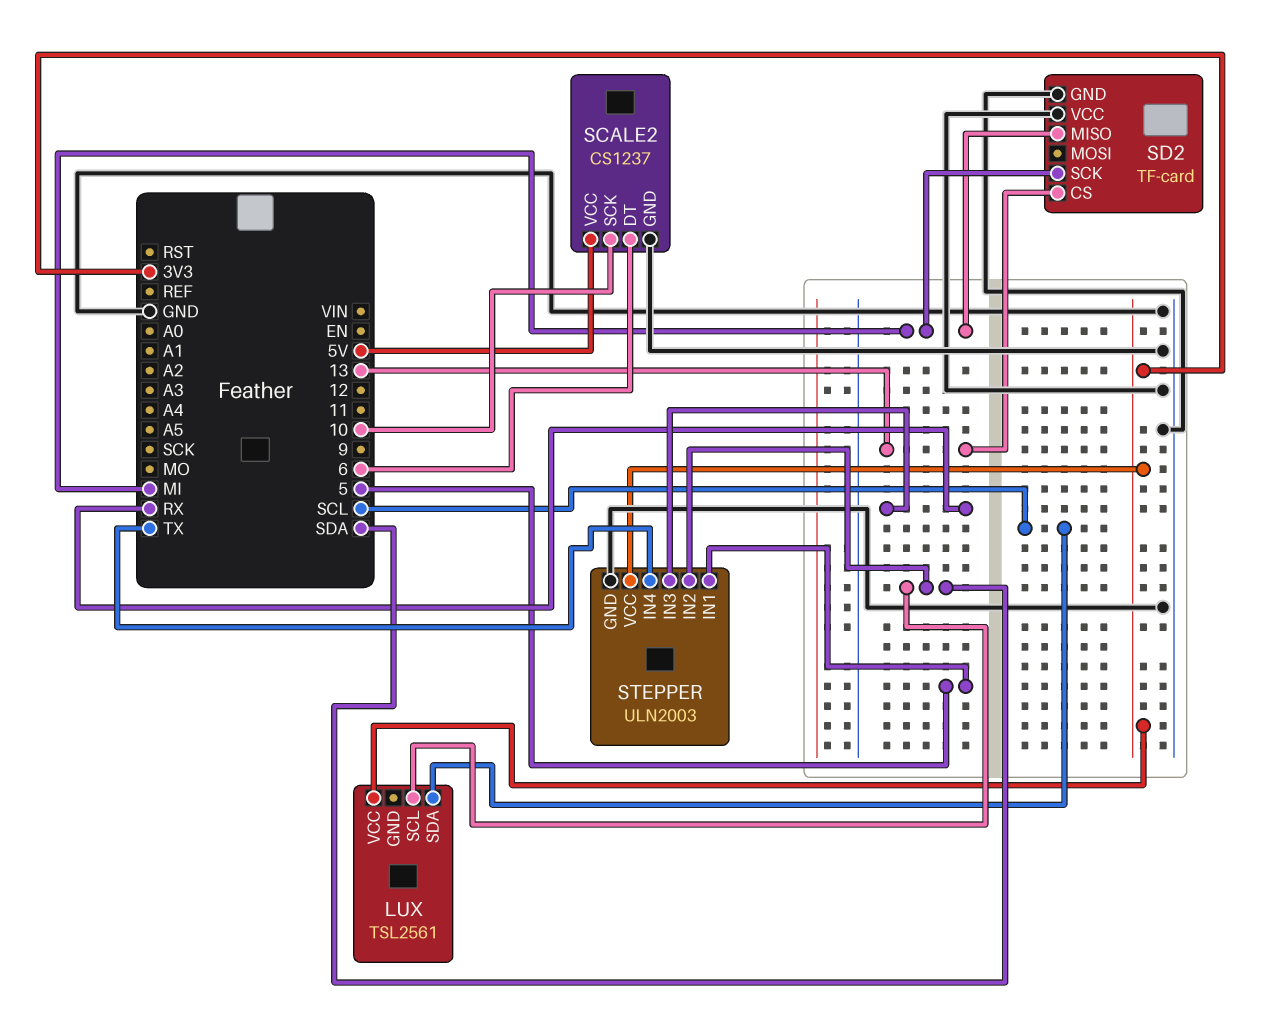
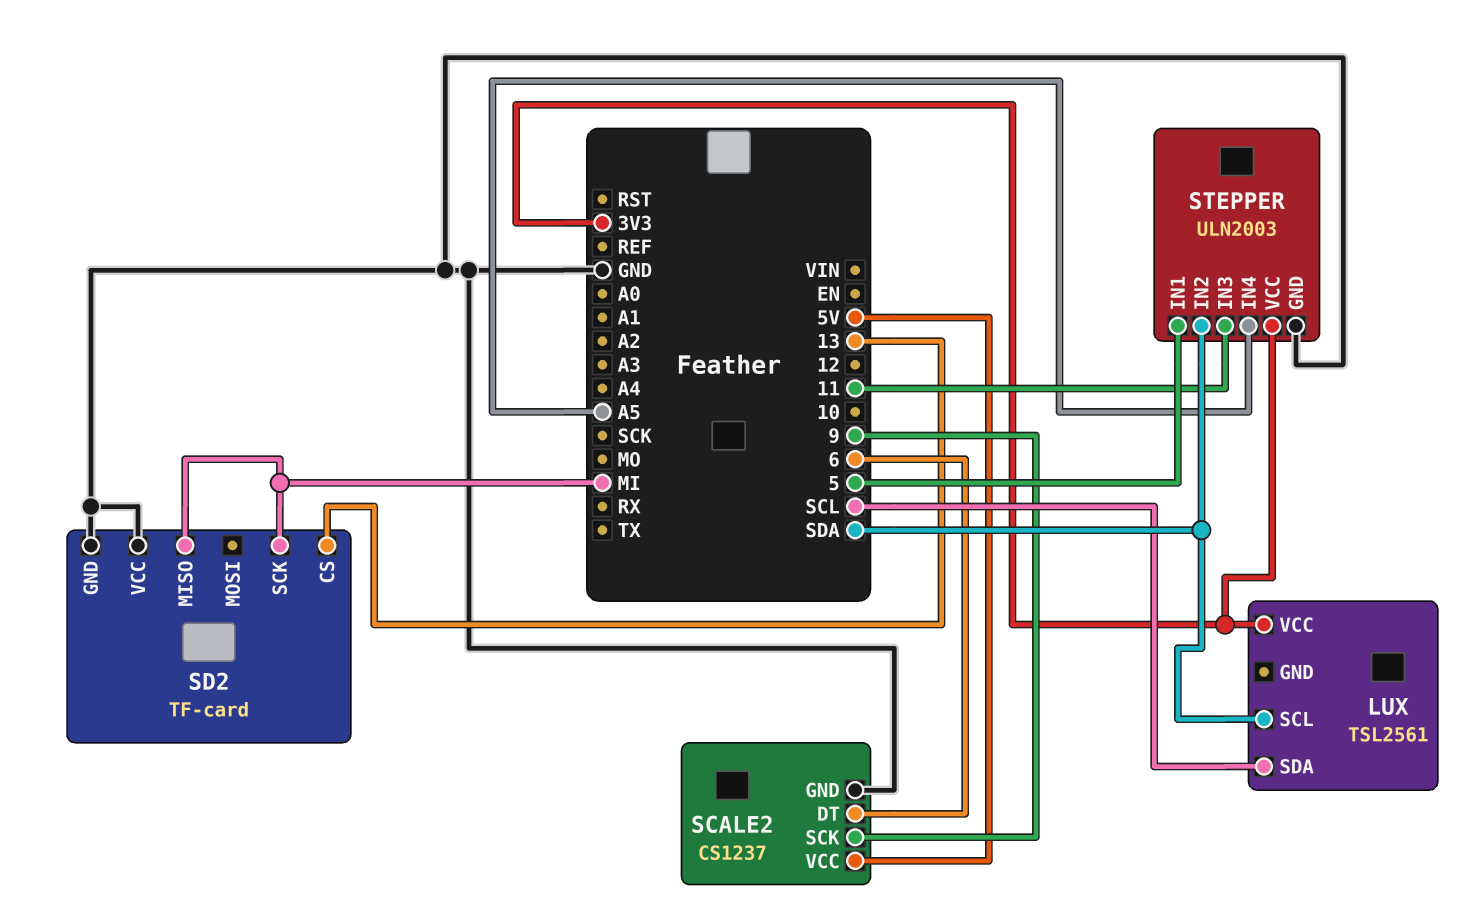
SCALE2 pin SCK: 10 -> 9
STEPPER pin IN3: RX -> 11
STEPPER pin IN4: TX -> A5

